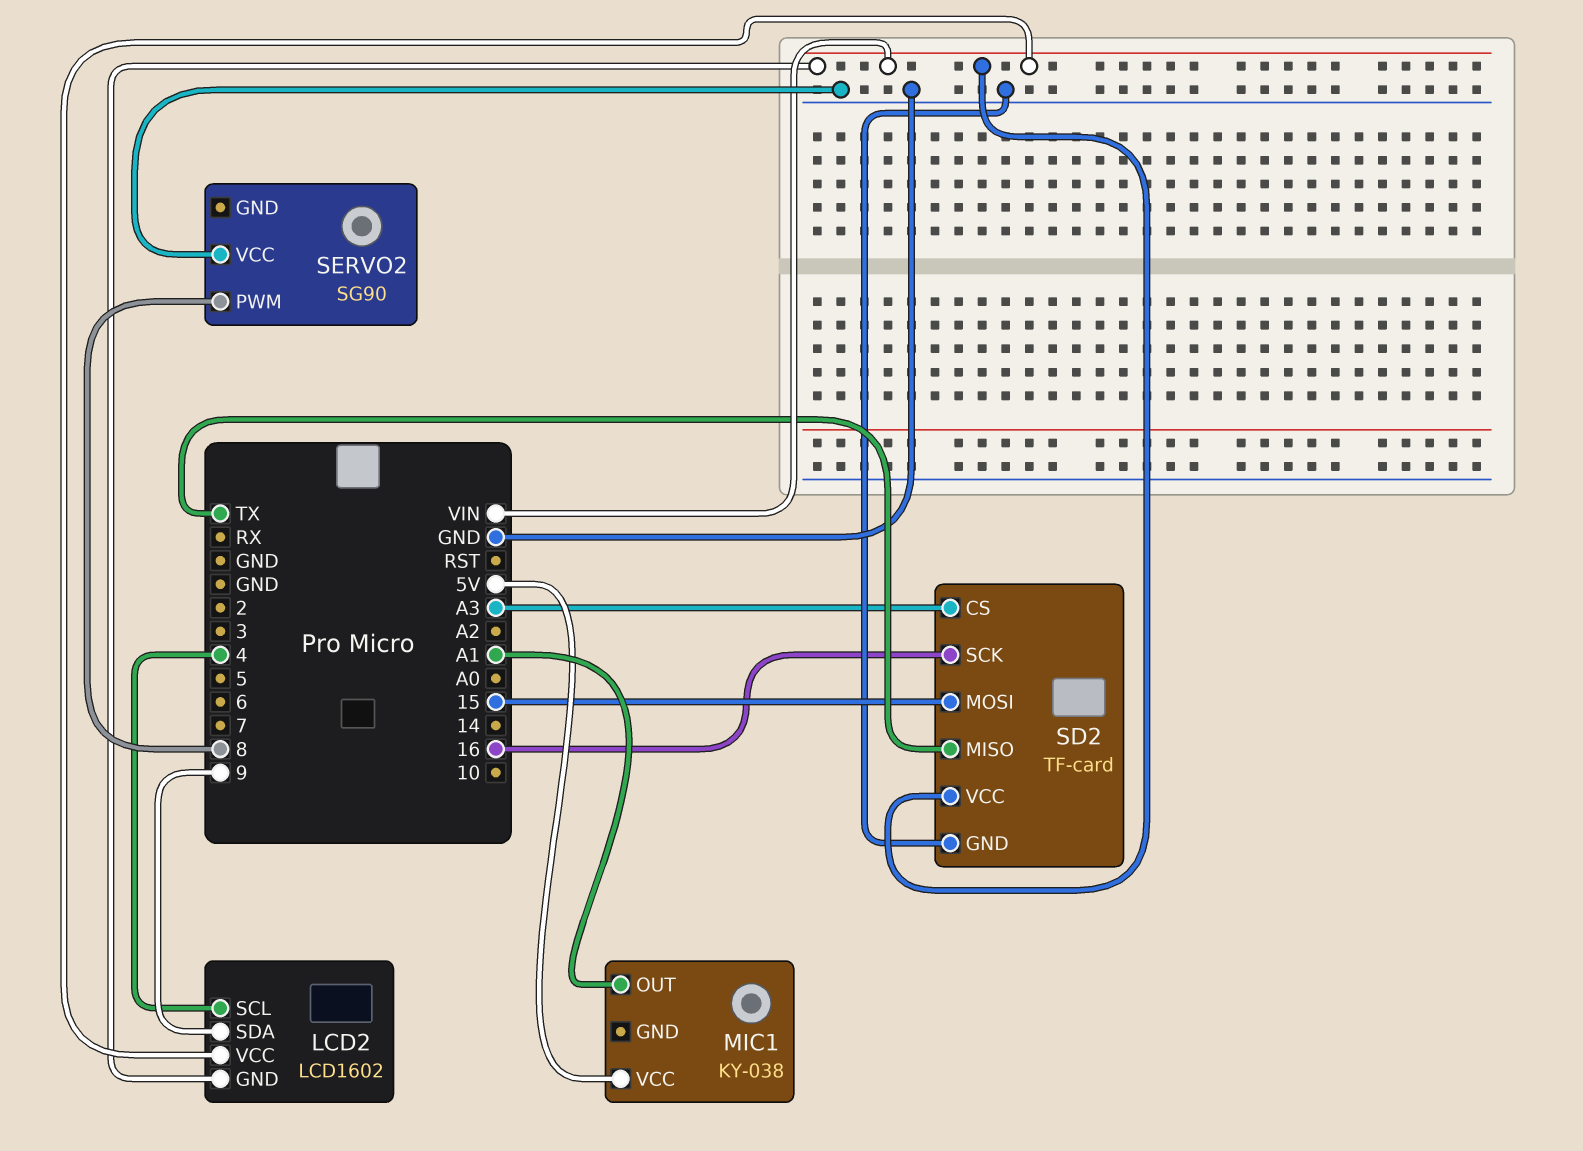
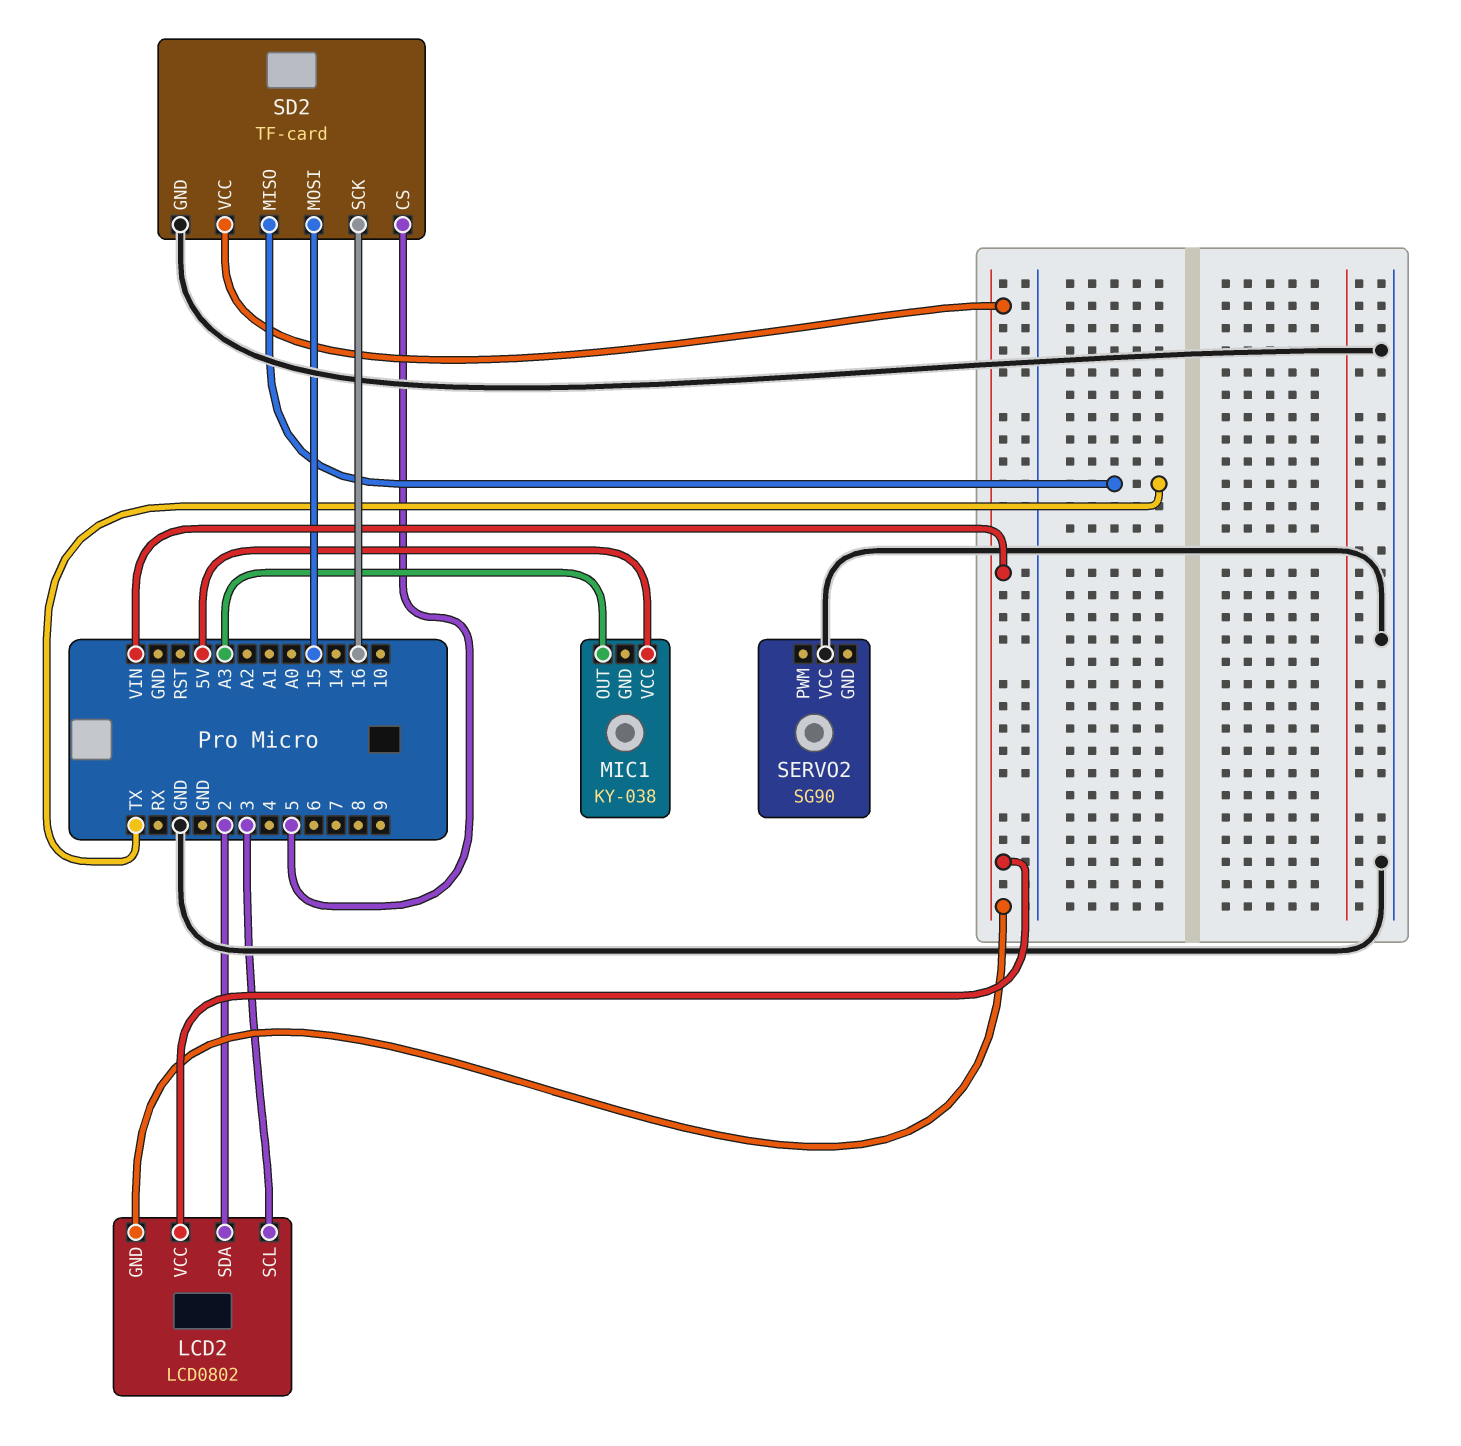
LCD2: LCD1602 -> LCD0802
LCD2 pin SCL: 4 -> 3
LCD2 pin SDA: 9 -> 2
MIC1 pin OUT: A1 -> A3
SD2 pin CS: A3 -> 5
SERVO2 pin PWM: 8 -> none

